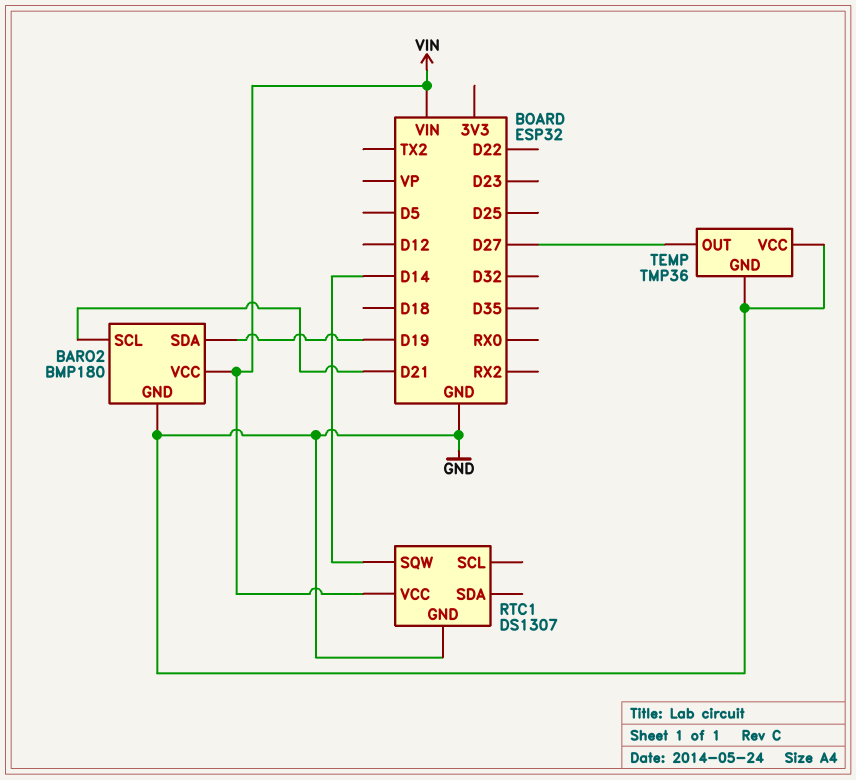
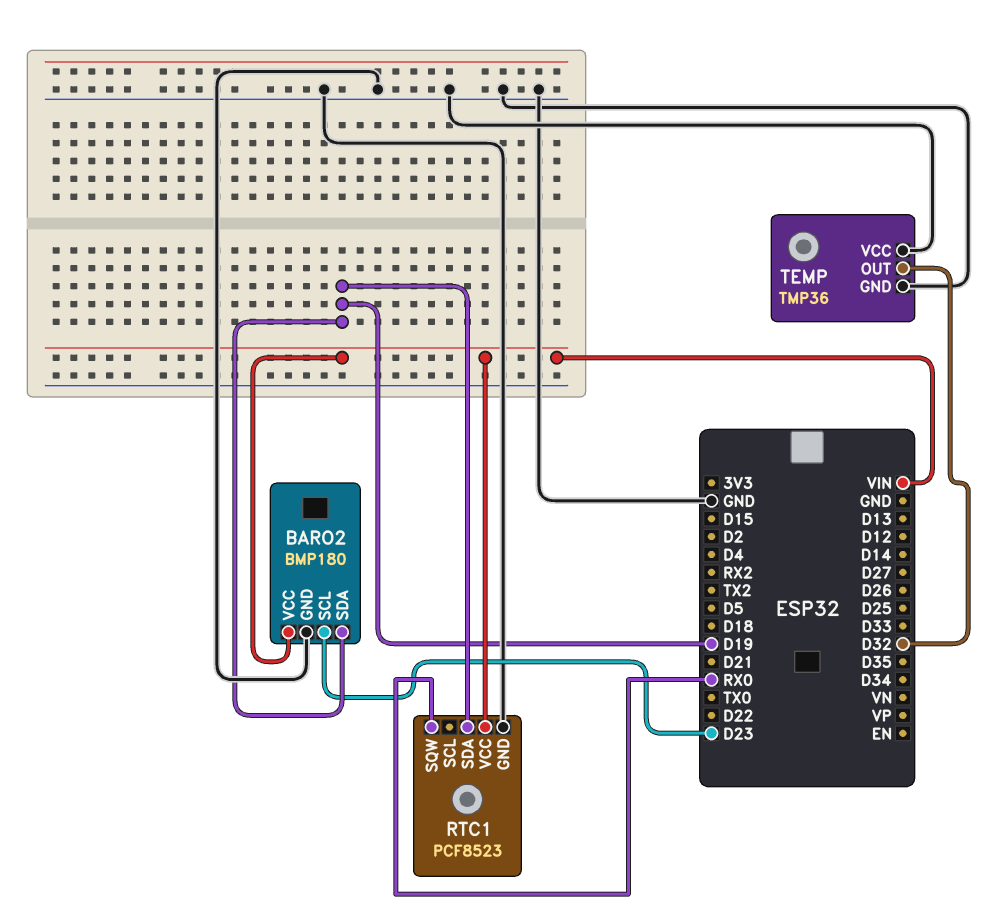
BARO2 pin SCL: D21 -> D23
RTC1: DS1307 -> PCF8523
RTC1 pin SDA: none -> D19
RTC1 pin SQW: D14 -> RX0
TEMP pin OUT: D27 -> D32

